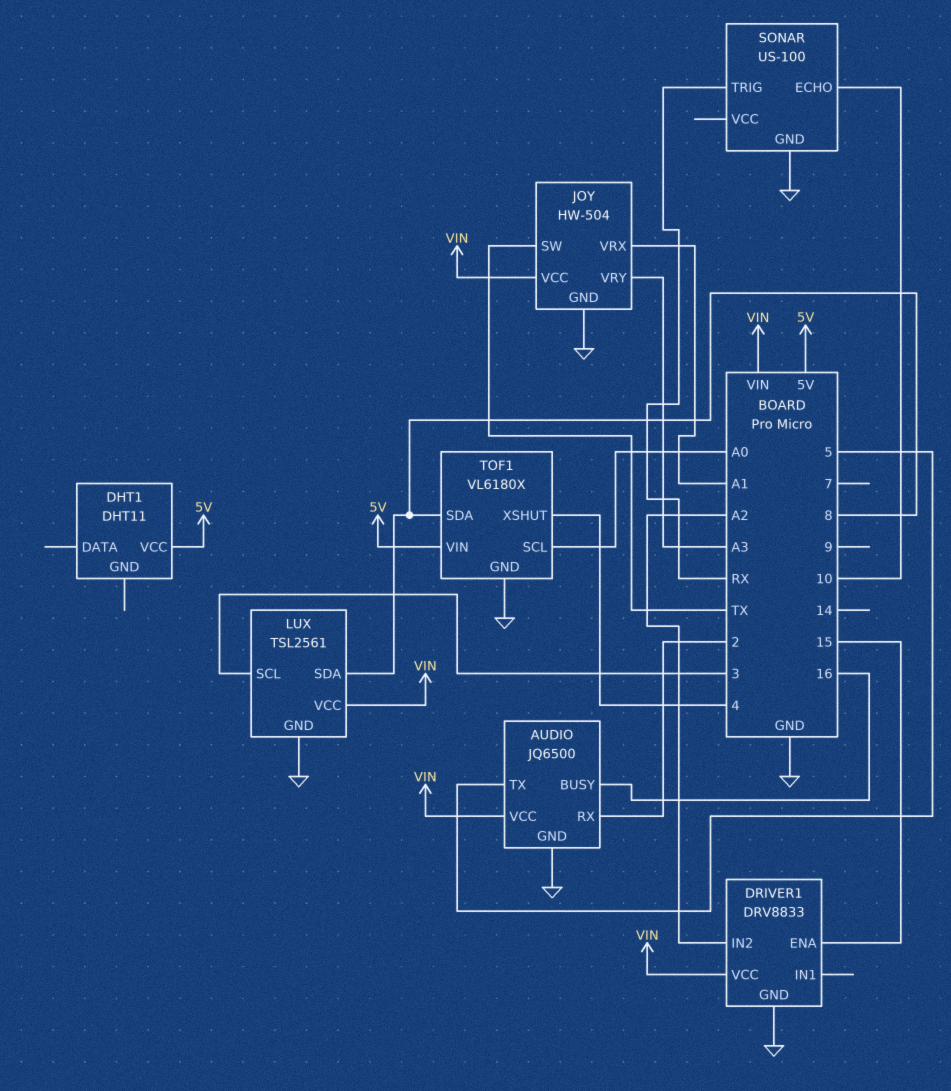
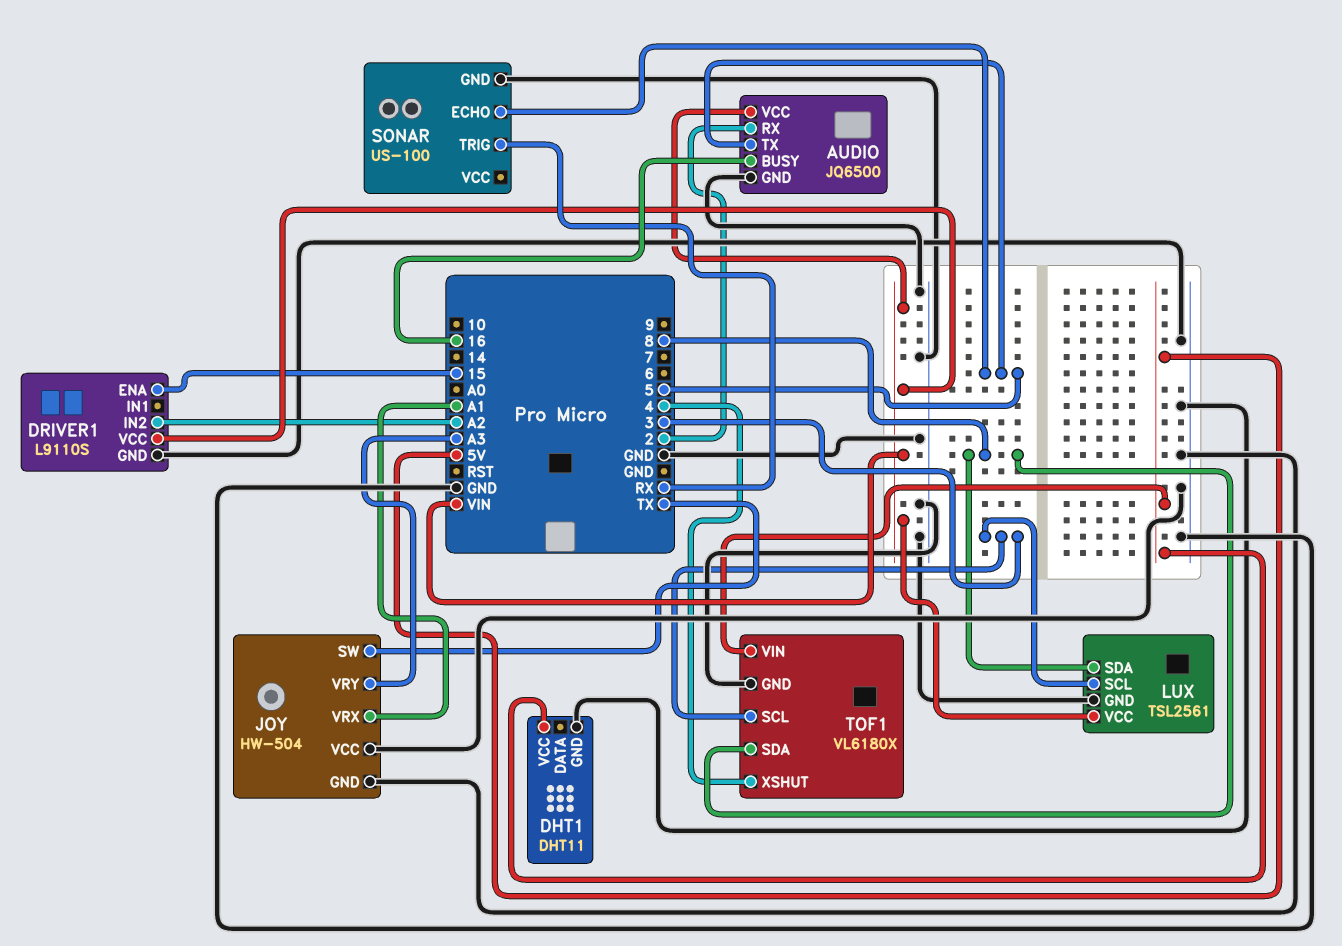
DHT1 pin GND: none -> GND
DRIVER1: DRV8833 -> L9110S
JOY pin VCC: VIN -> GND
SONAR pin ECHO: 10 -> 5
TOF1 pin SCL: A0 -> 3

